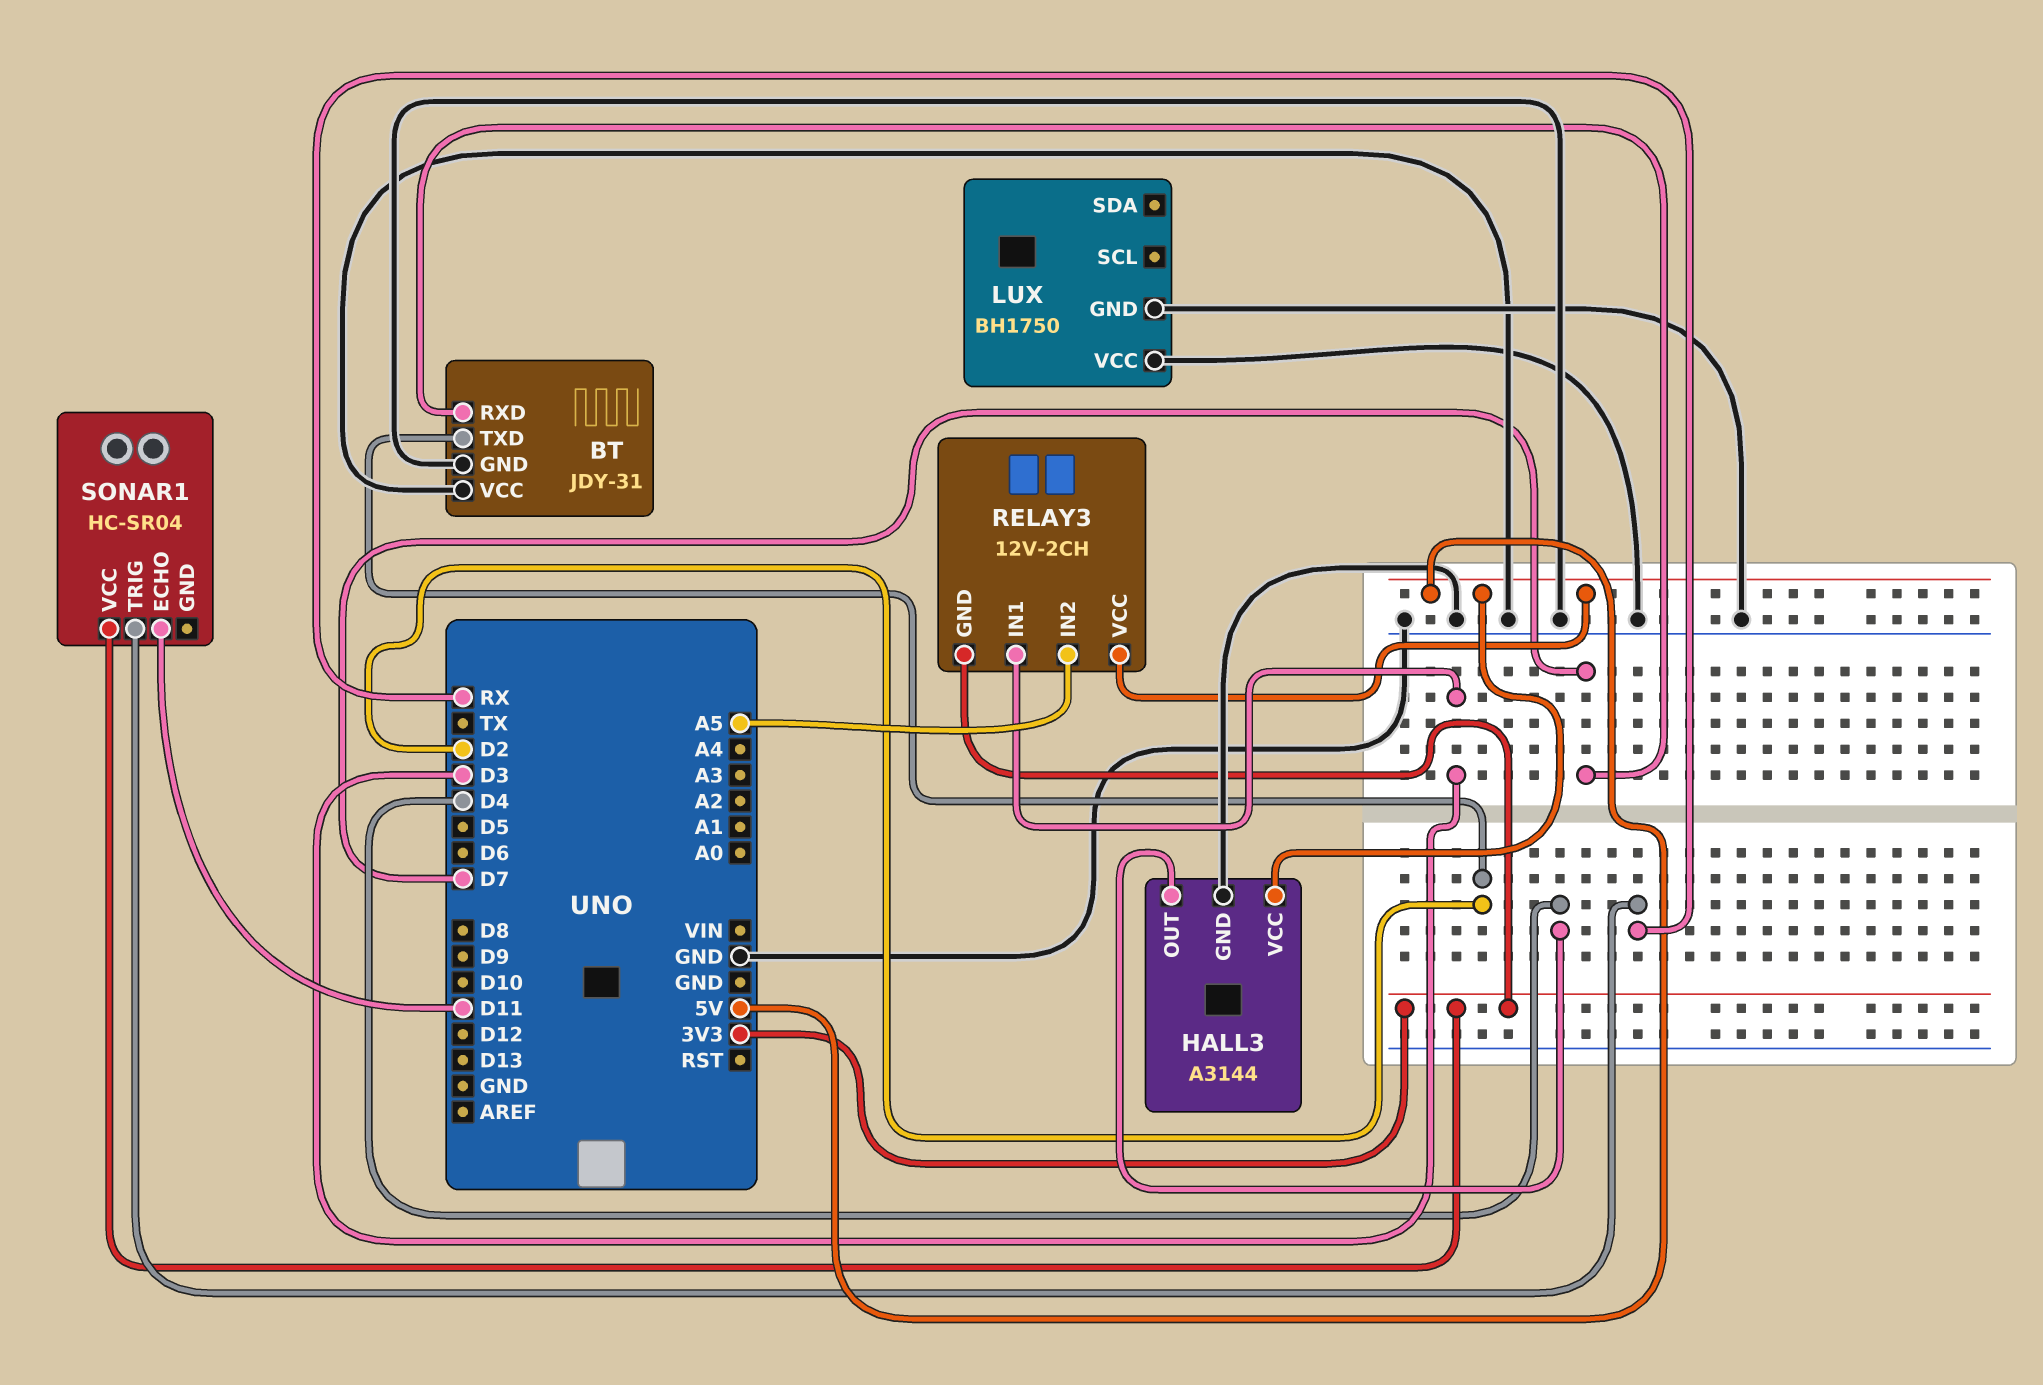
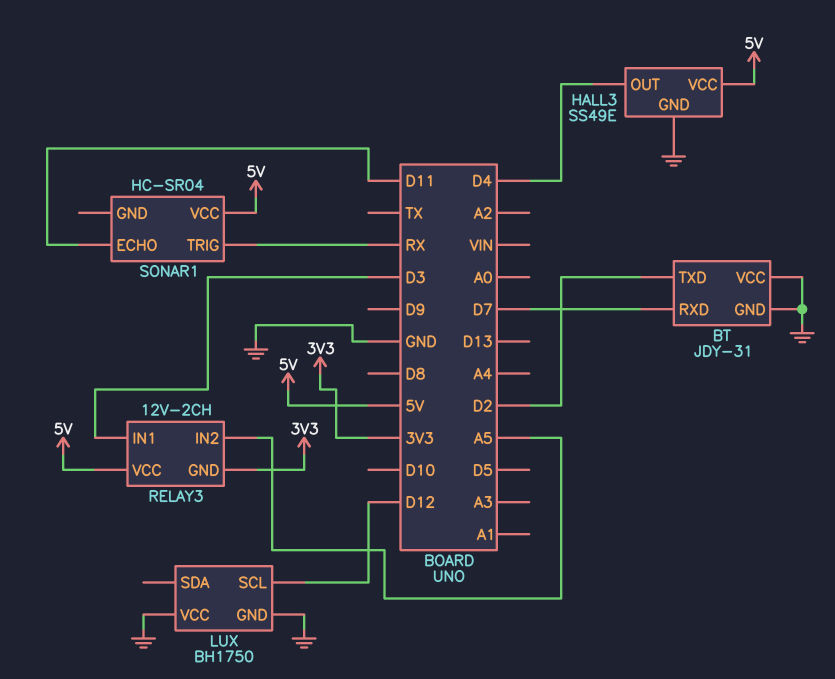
HALL3: A3144 -> SS49E
LUX pin SCL: none -> D12
SONAR1 pin VCC: 3V3 -> 5V

